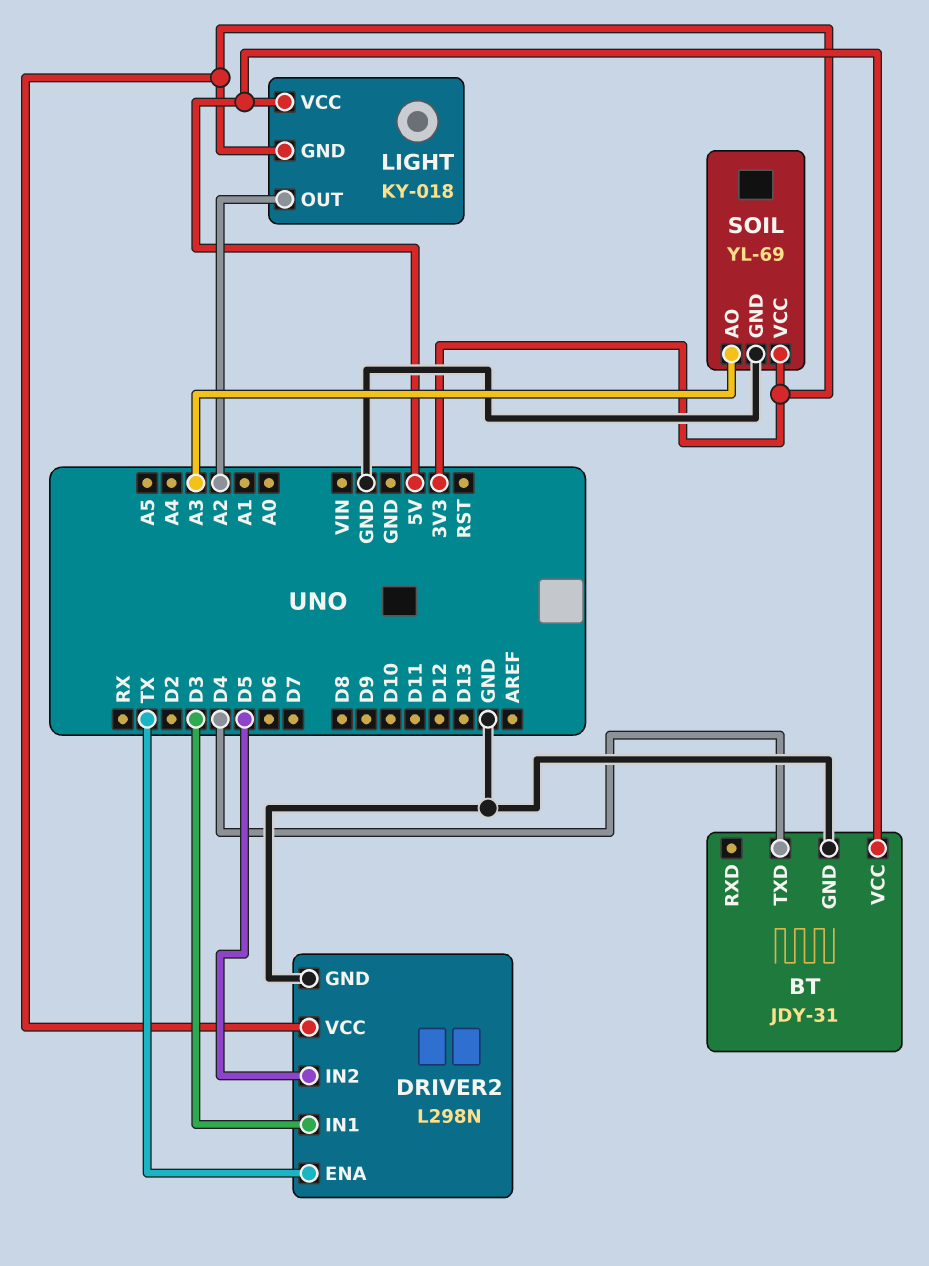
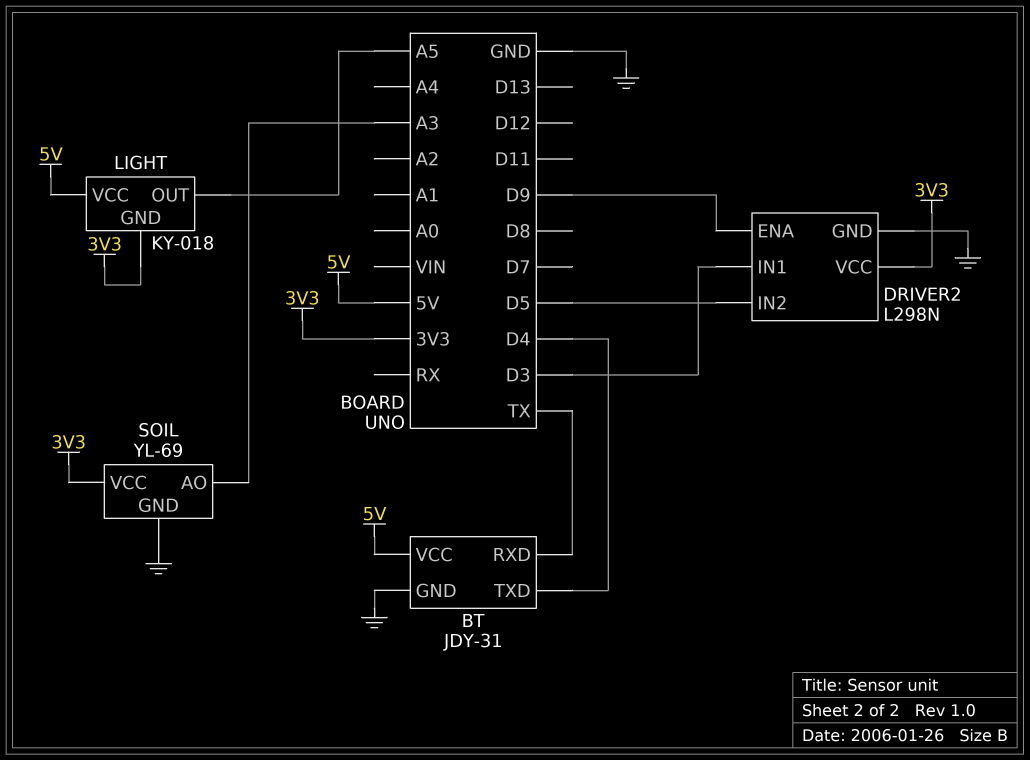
BT pin RXD: none -> TX
DRIVER2 pin ENA: TX -> D9
LIGHT pin OUT: A2 -> A5

